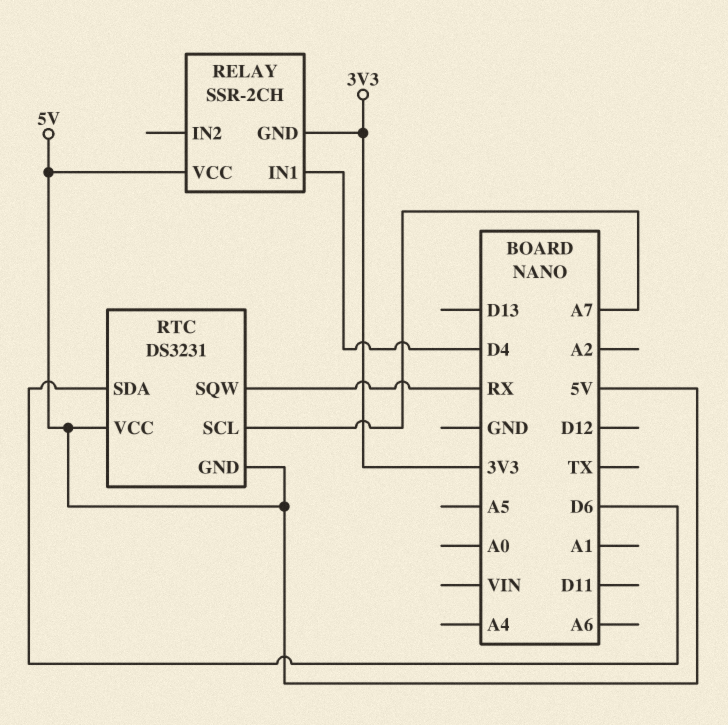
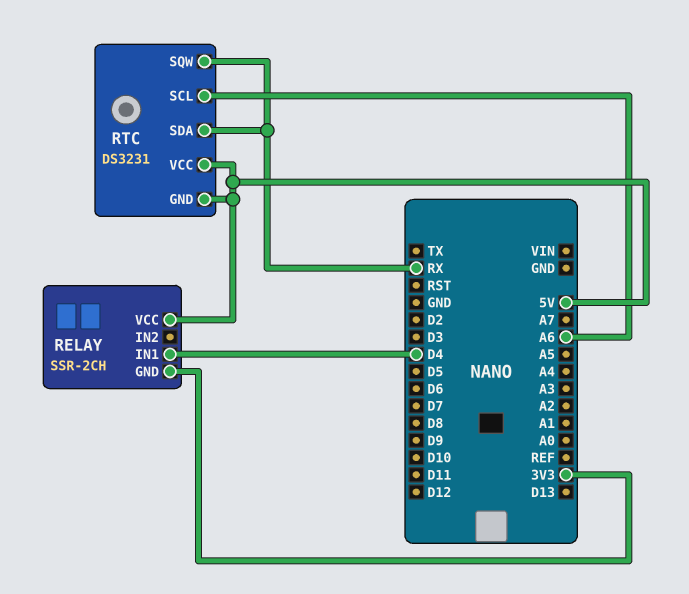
RTC pin SCL: A7 -> A6
RTC pin SDA: D6 -> RX

